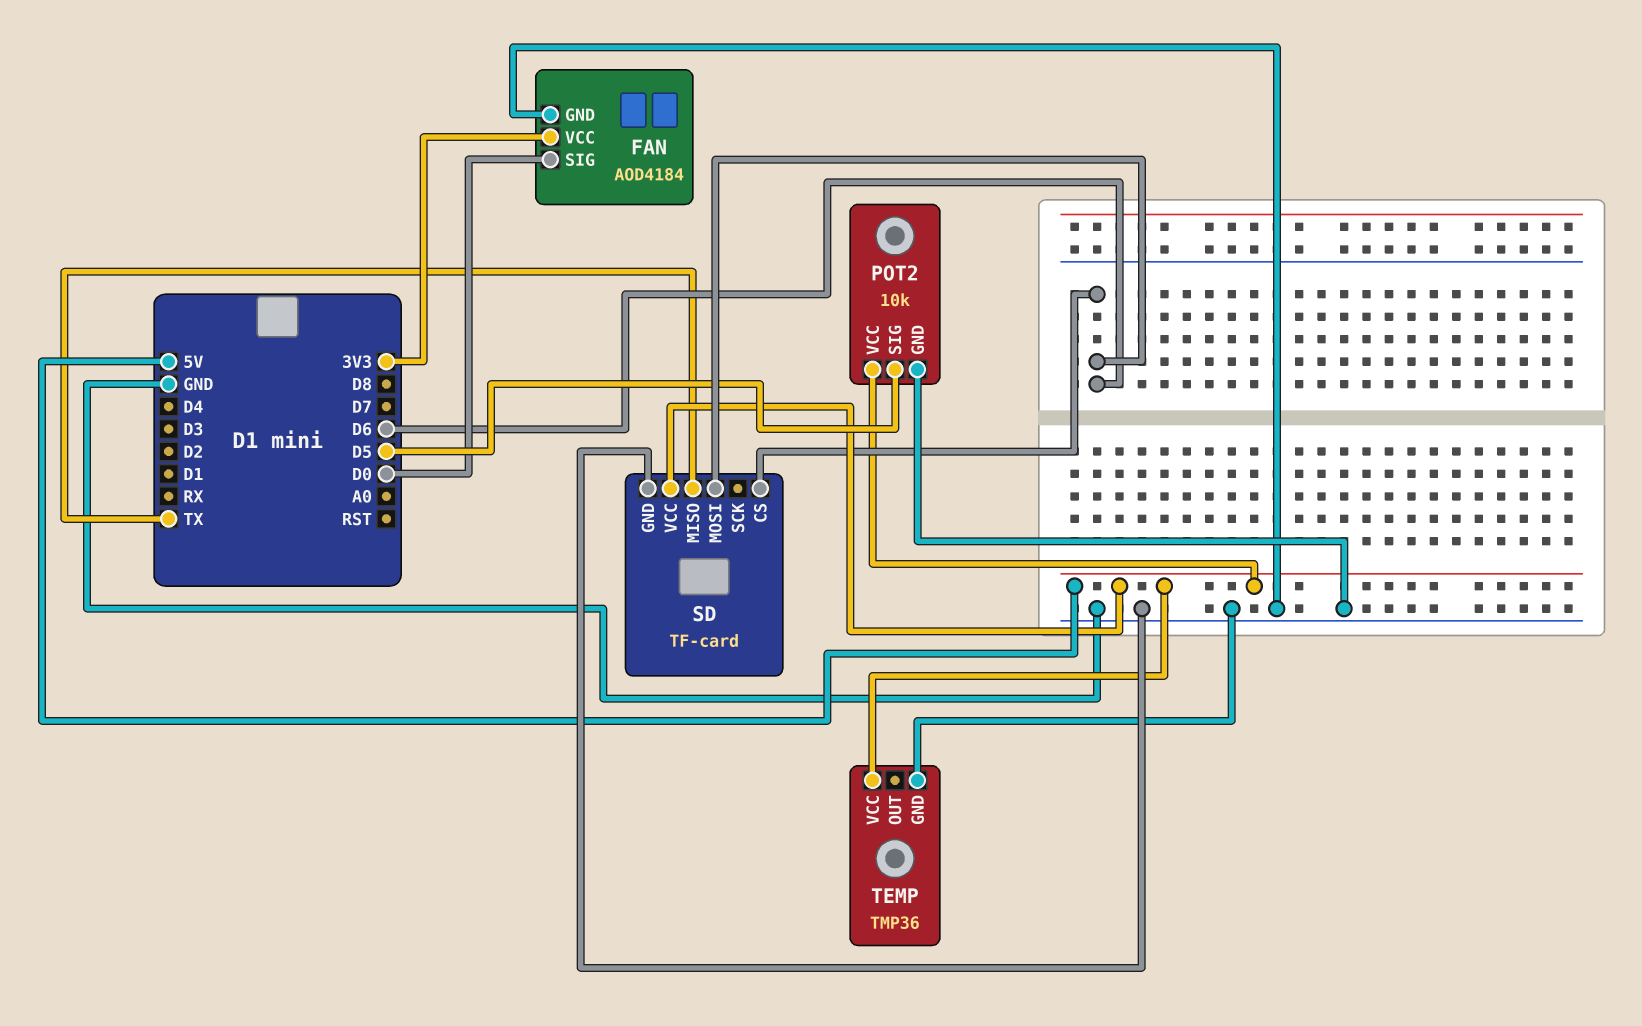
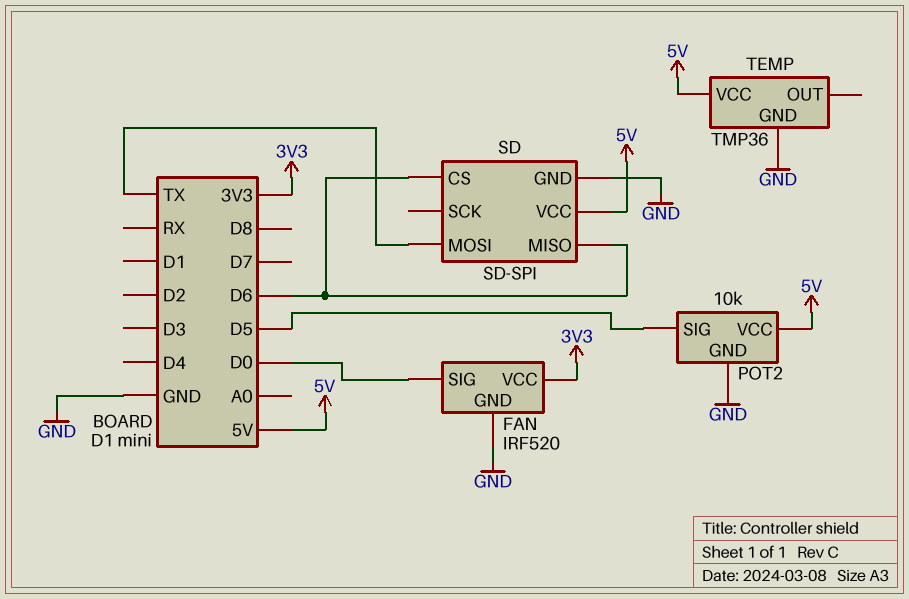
FAN: AOD4184 -> IRF520
SD: TF-card -> SD-SPI
SD pin MISO: TX -> D6
SD pin MOSI: D6 -> TX

